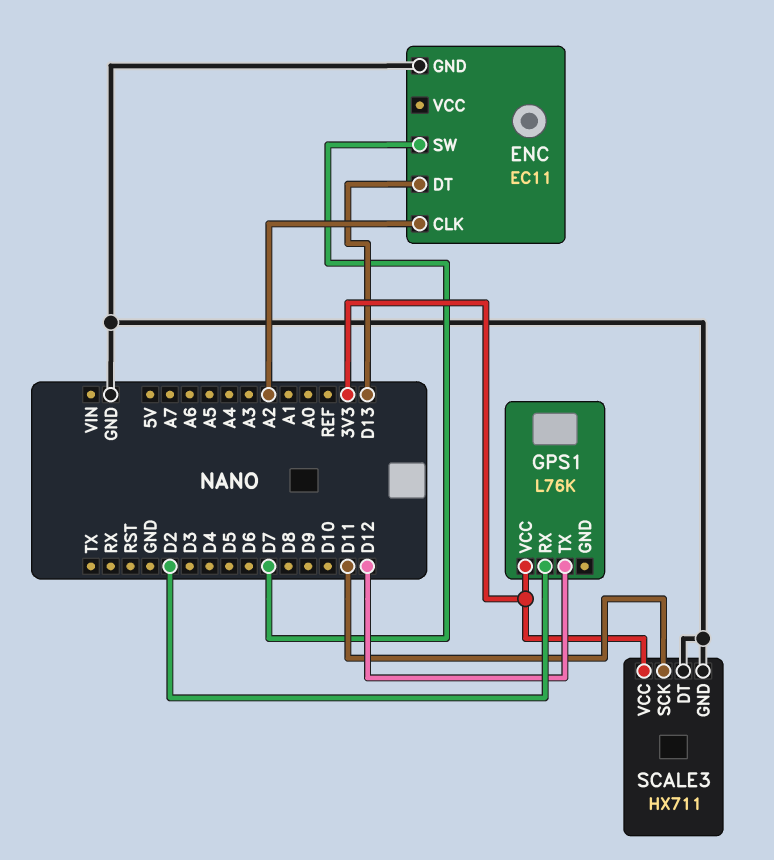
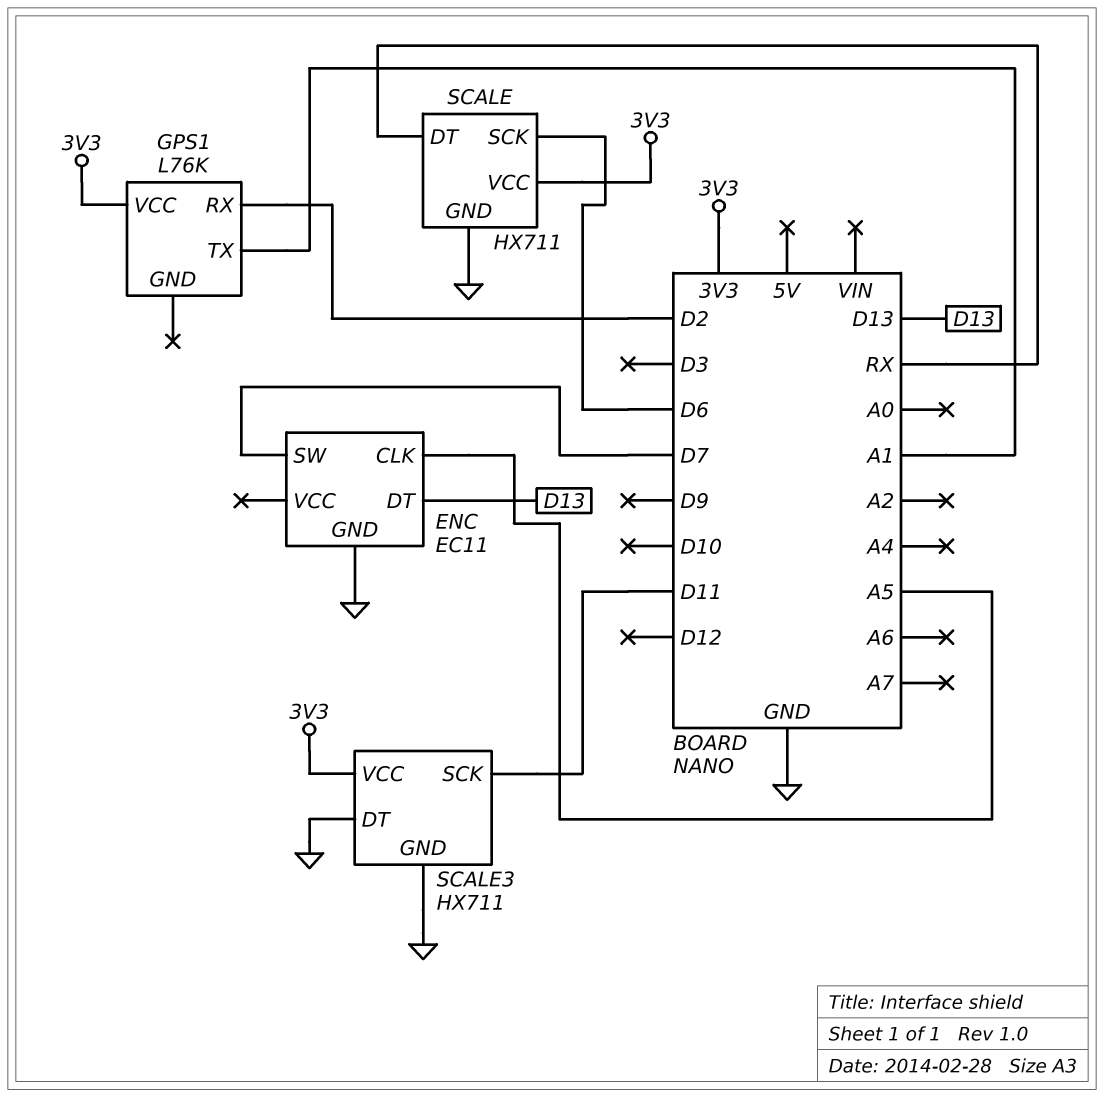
ENC pin CLK: A2 -> A5
GPS1 pin TX: D12 -> A1
SCALE: none -> HX711
SCALE pin DT: none -> RX
SCALE pin GND: none -> GND
SCALE pin SCK: none -> D6
SCALE pin VCC: none -> 3V3

